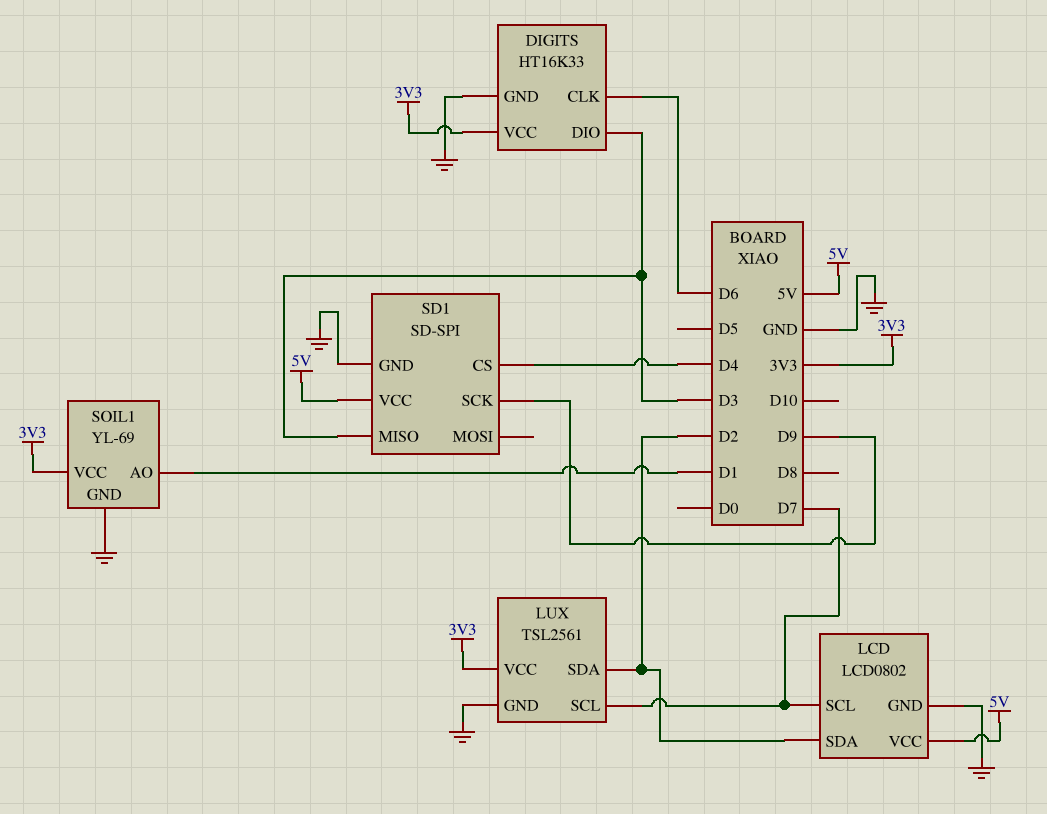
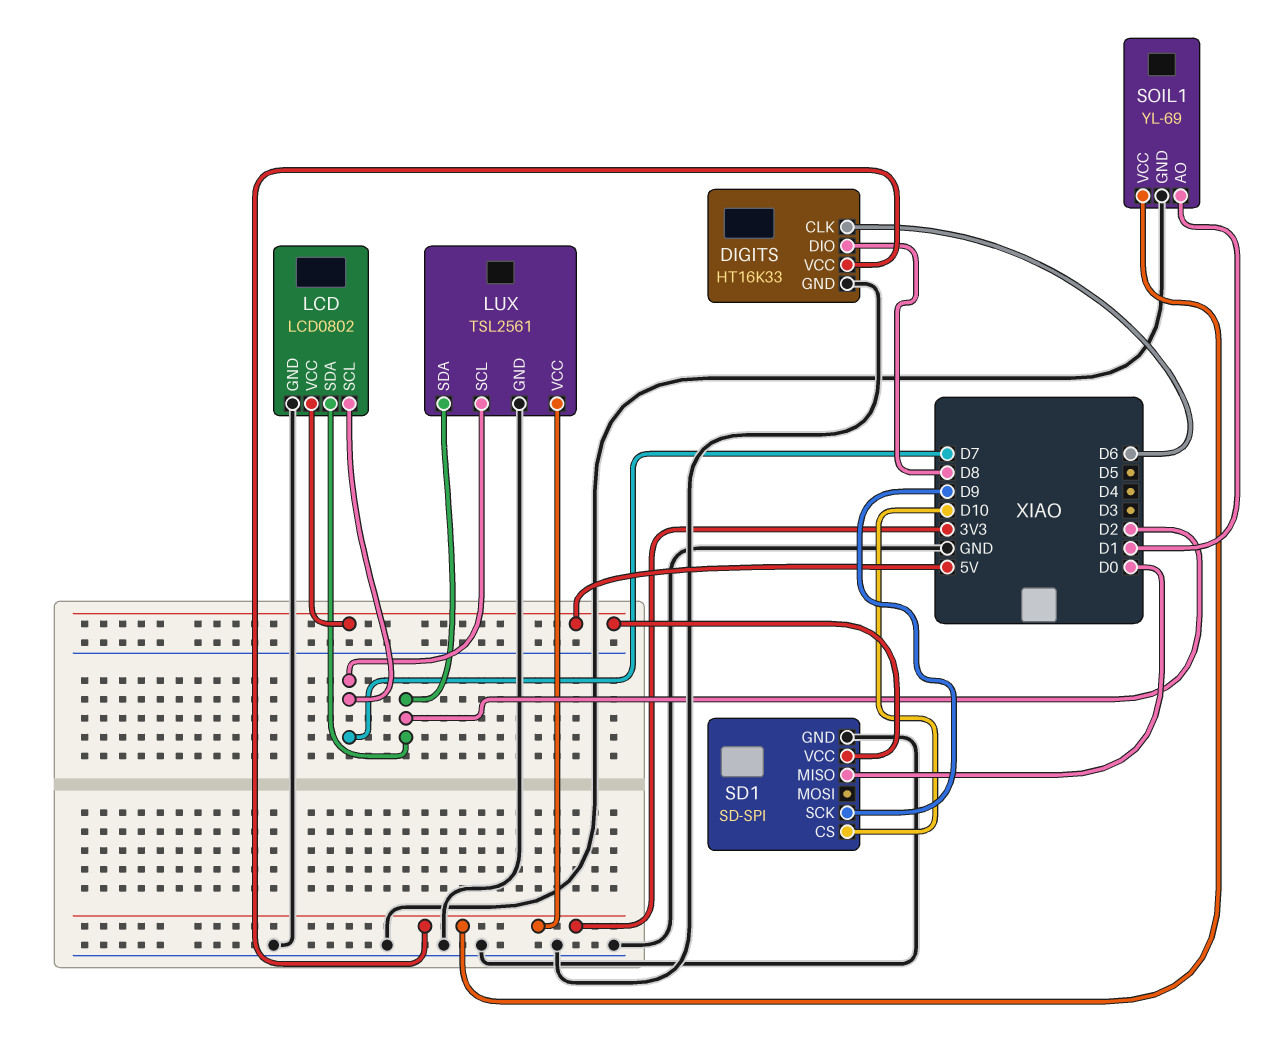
DIGITS pin DIO: D3 -> D8
SD1 pin CS: D4 -> D10
SD1 pin MISO: D3 -> D0

